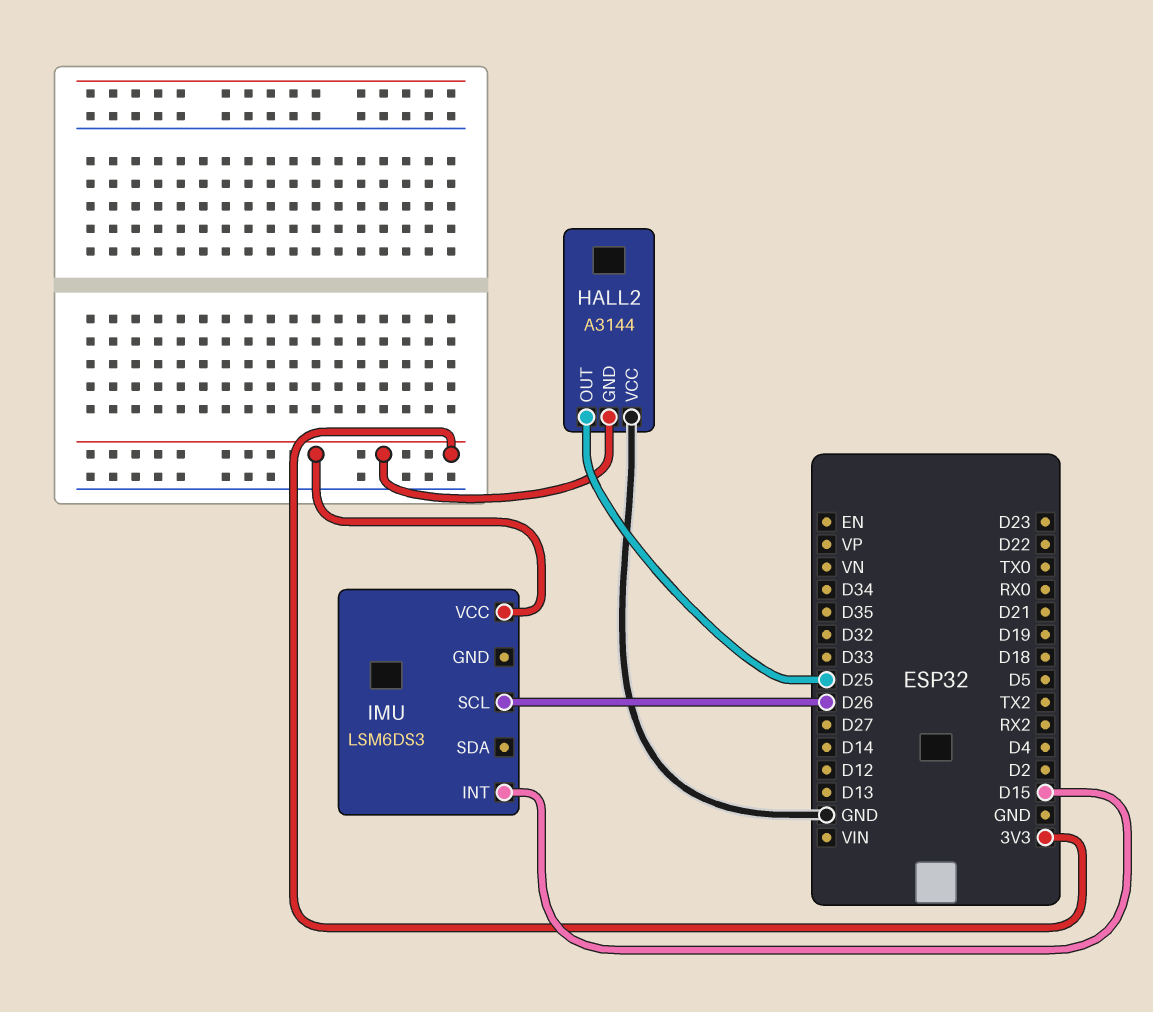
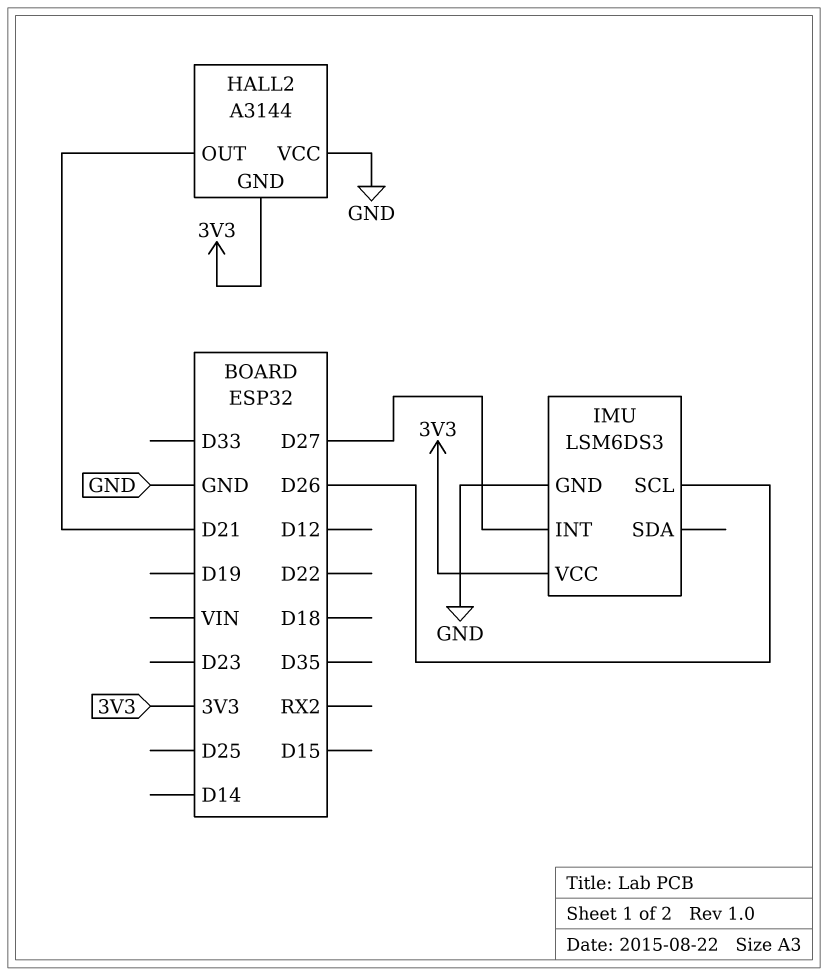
HALL2 pin OUT: D25 -> D21
IMU pin GND: none -> GND
IMU pin INT: D15 -> D27

